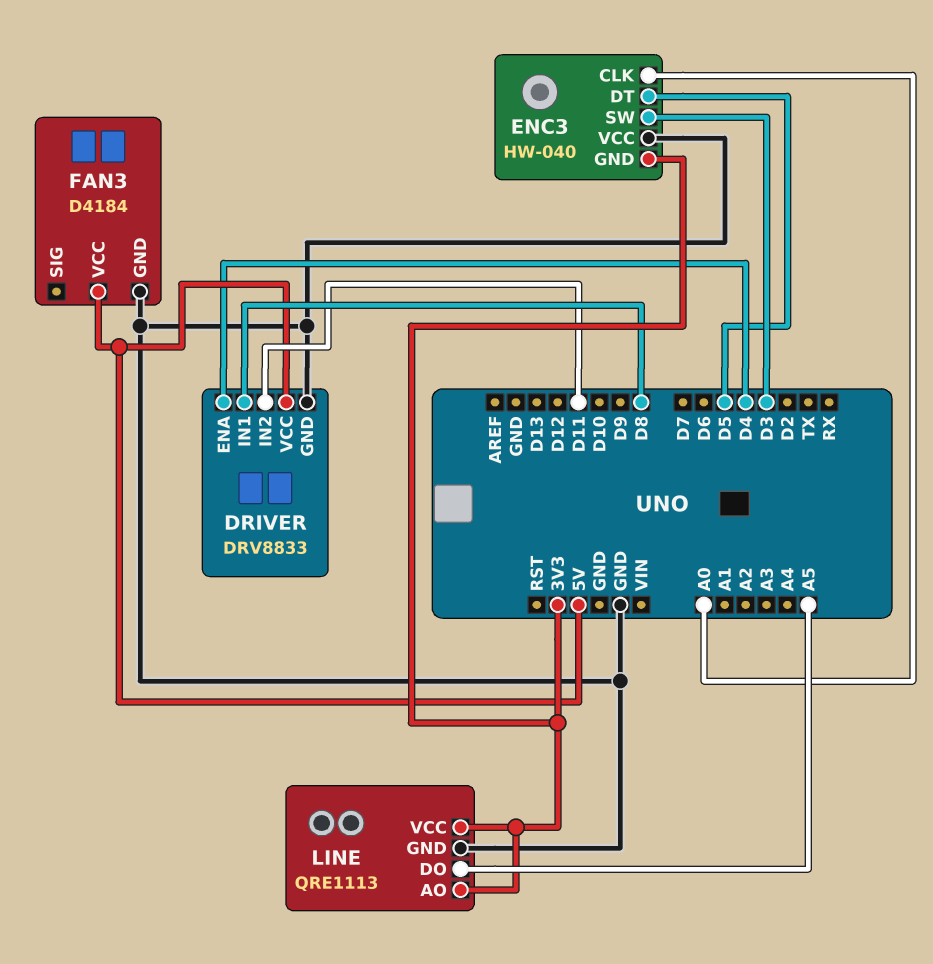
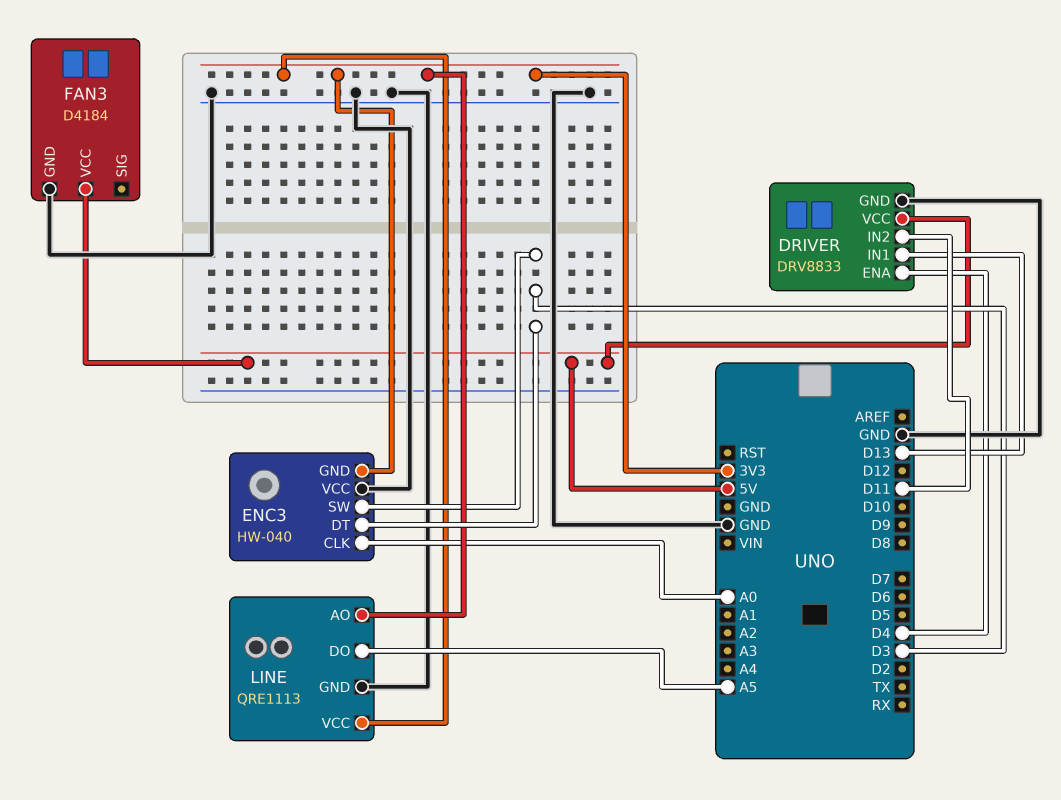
DRIVER pin IN1: D8 -> D13
ENC3 pin DT: D5 -> D3

